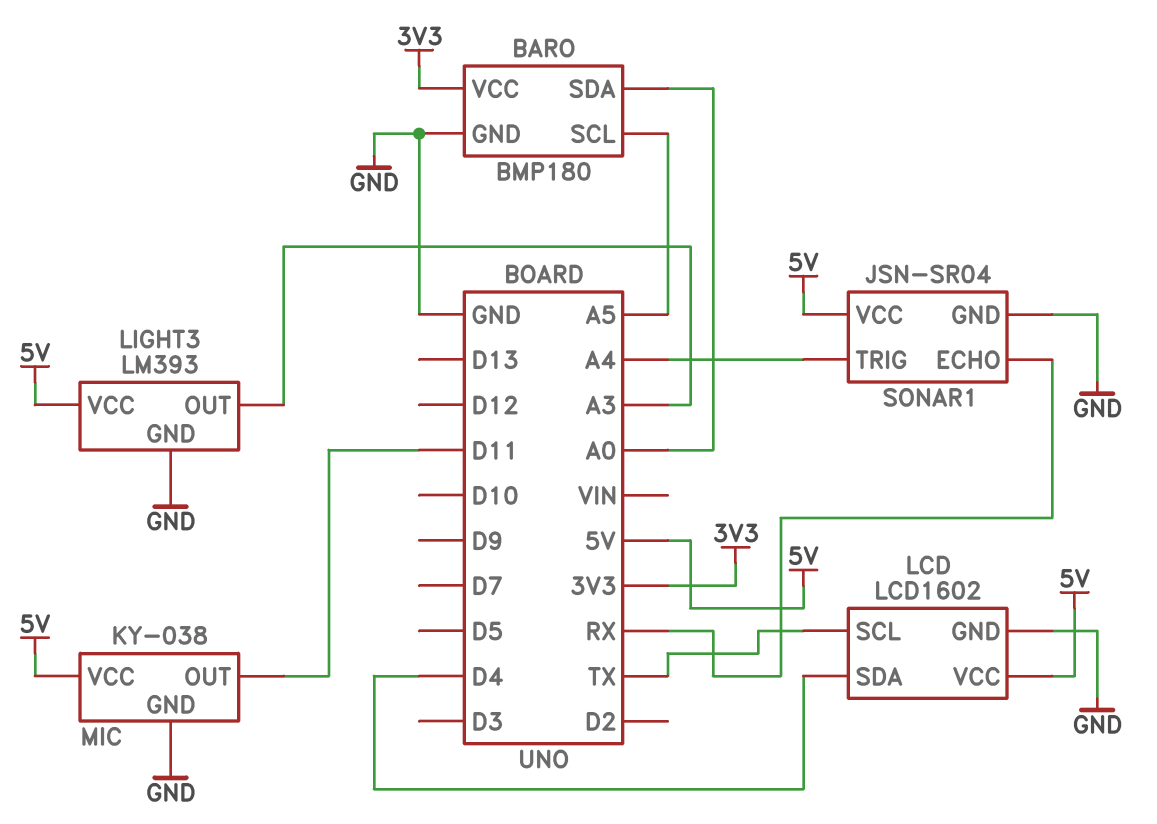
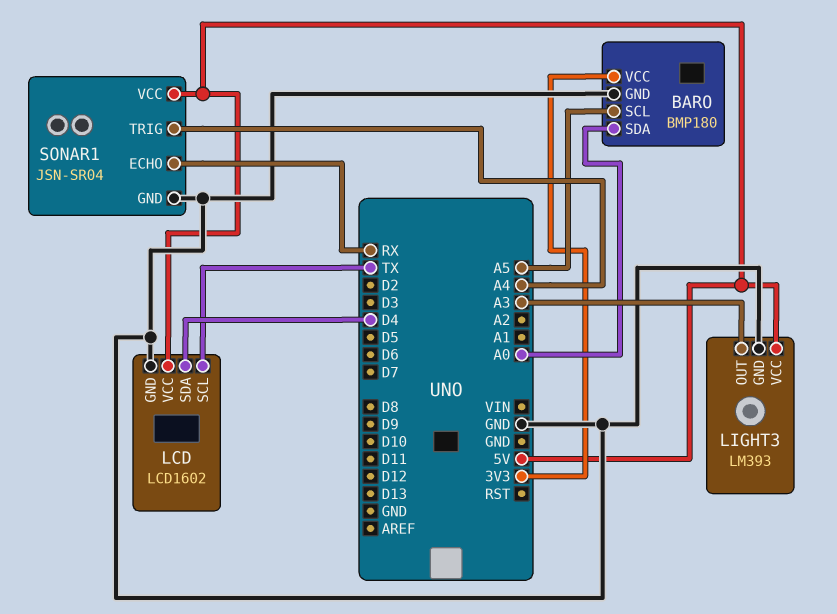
MIC: KY-038 -> none
MIC pin GND: GND -> none
MIC pin OUT: D11 -> none
MIC pin VCC: 5V -> none

